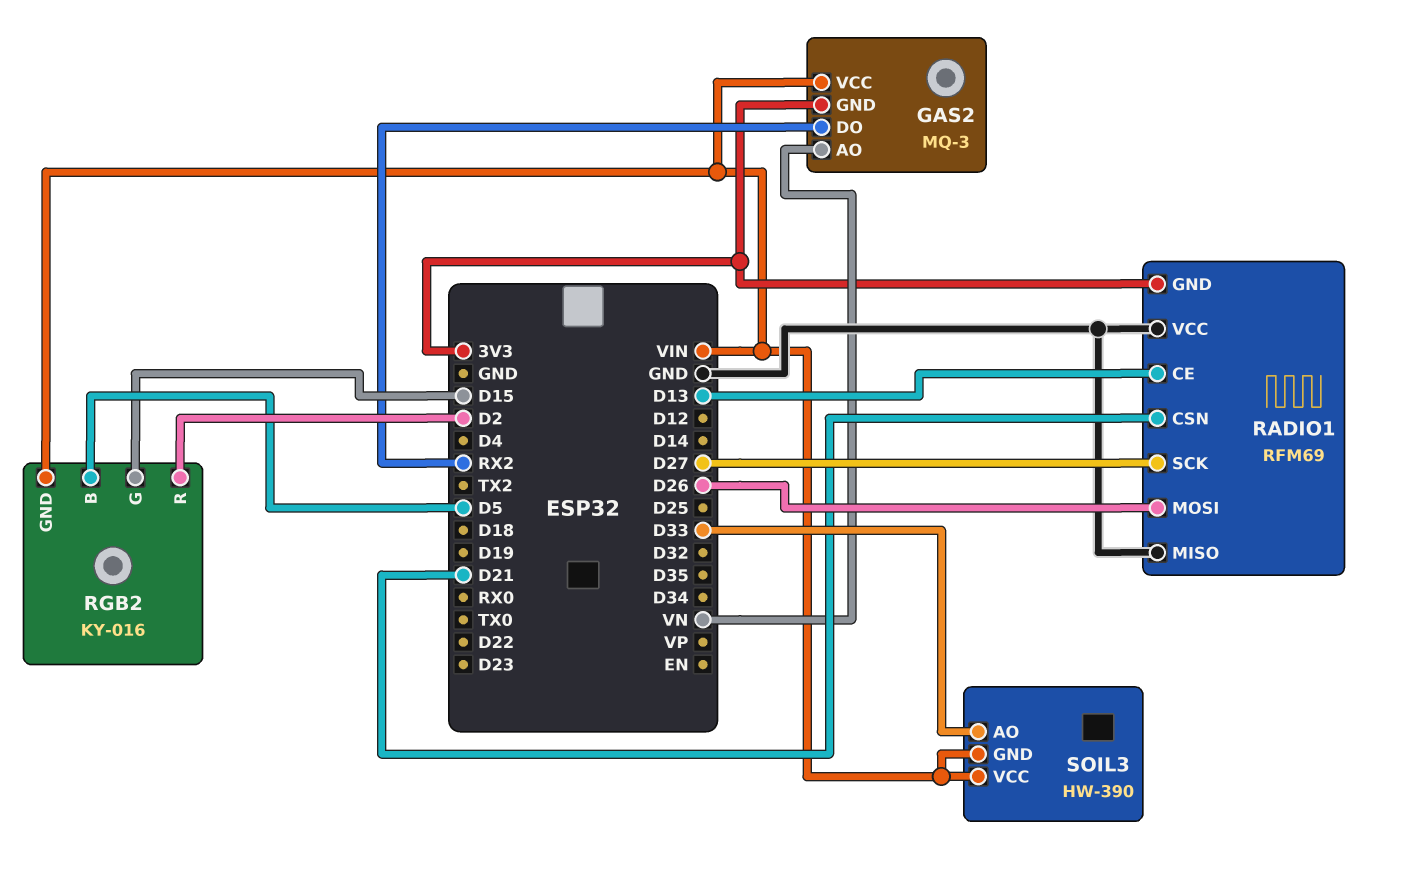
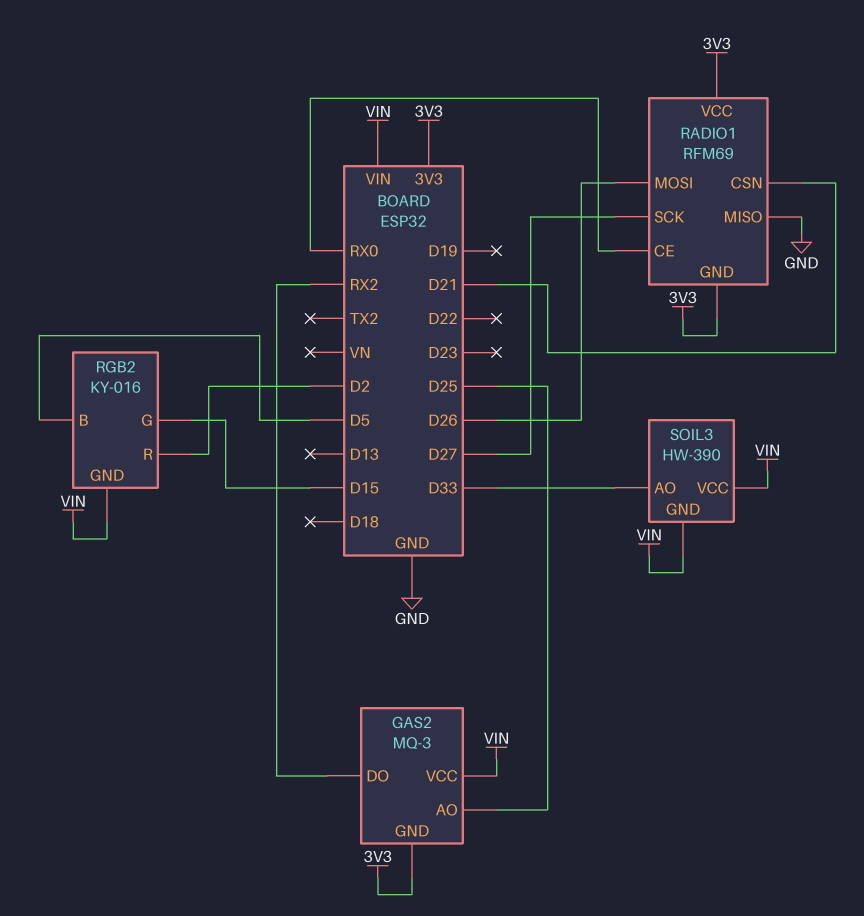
GAS2 pin AO: VN -> D25
RADIO1 pin CE: D13 -> RX0
RADIO1 pin VCC: GND -> 3V3

